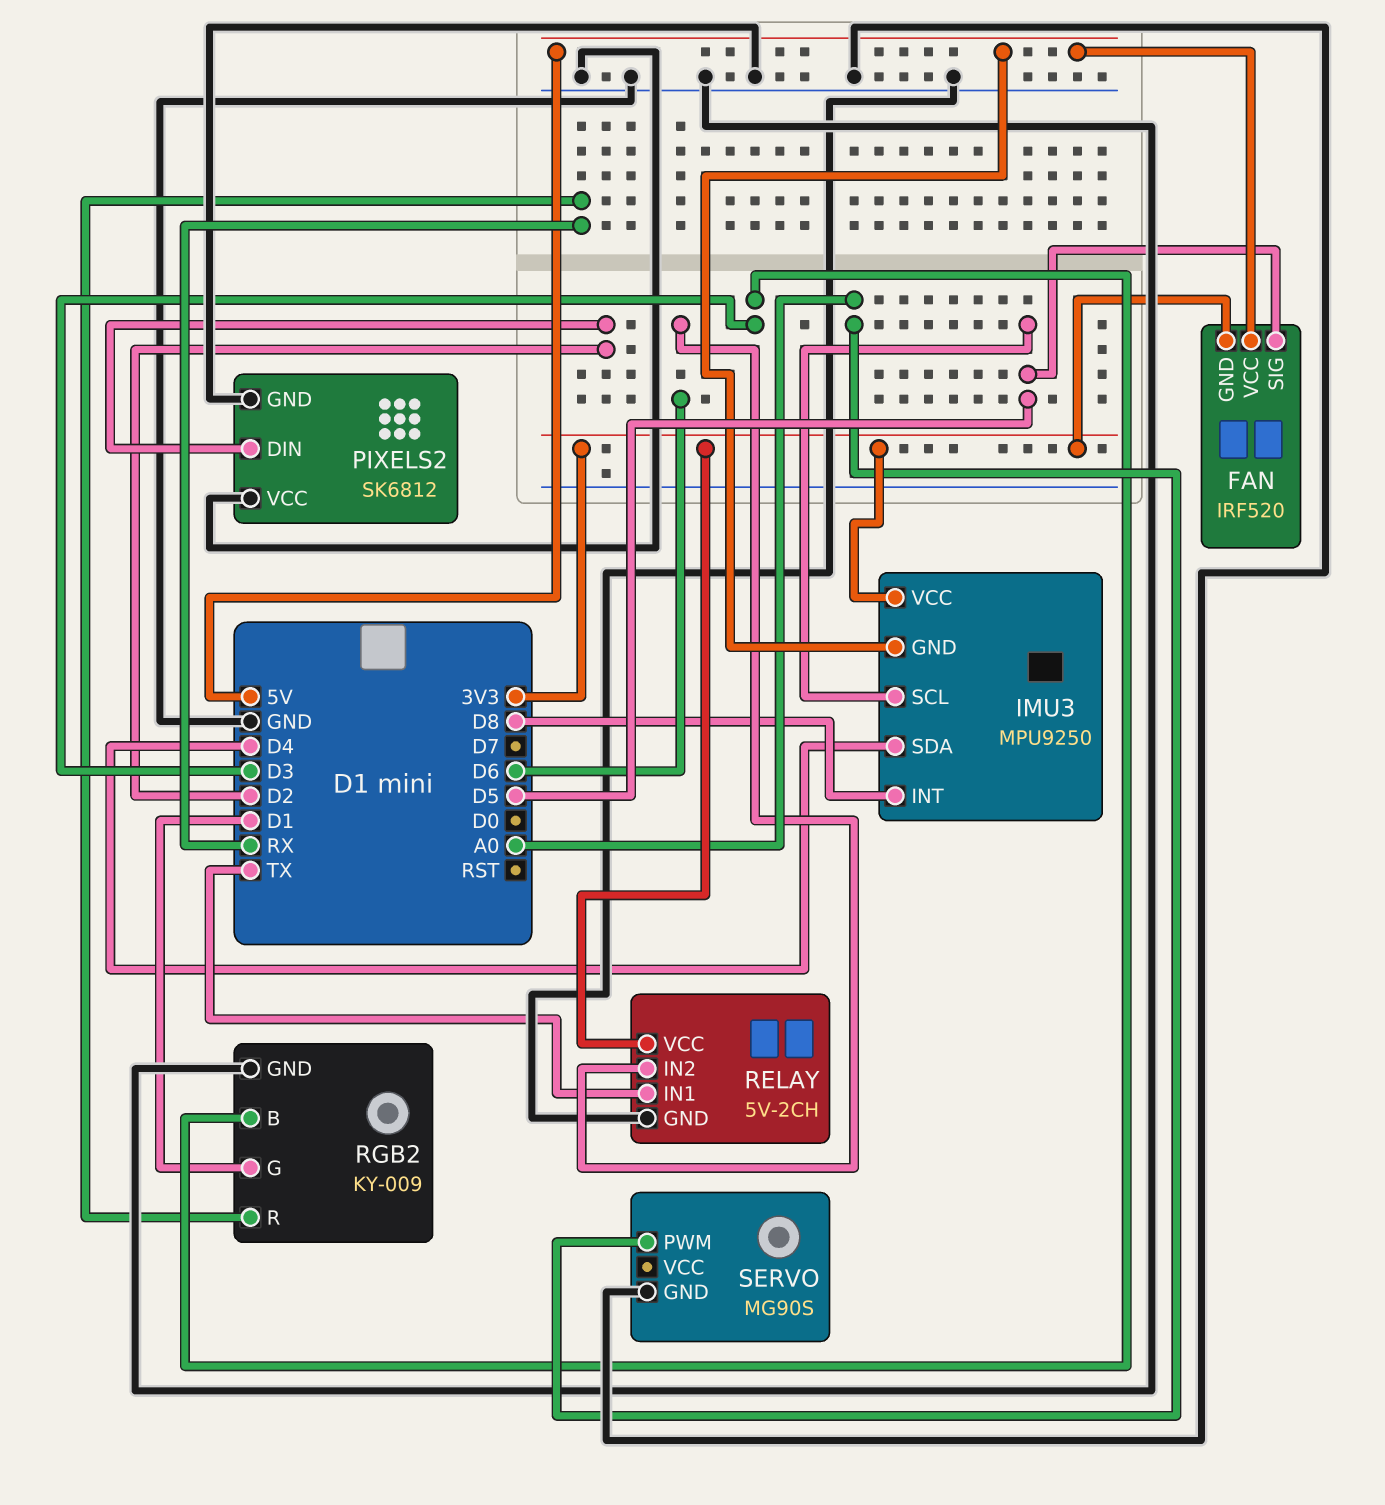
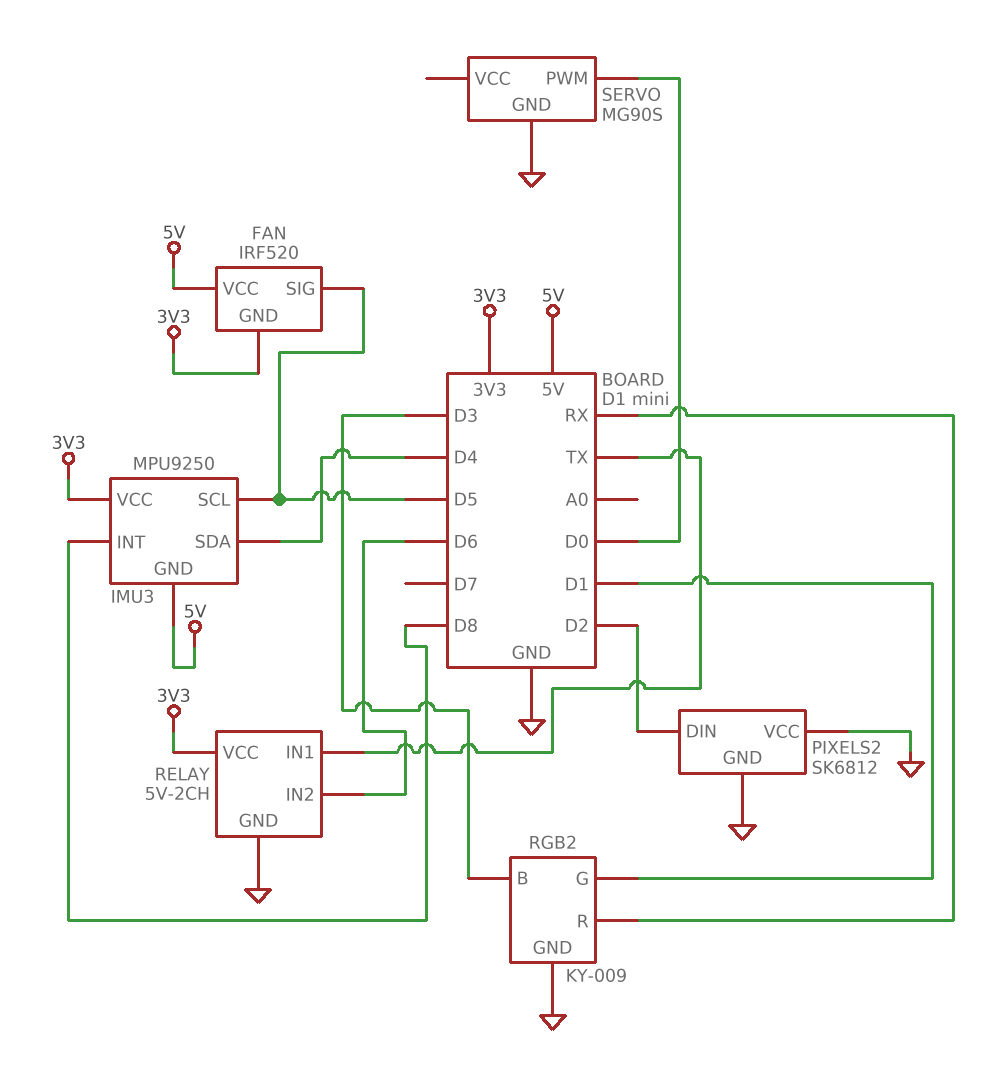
SERVO pin PWM: A0 -> D0

